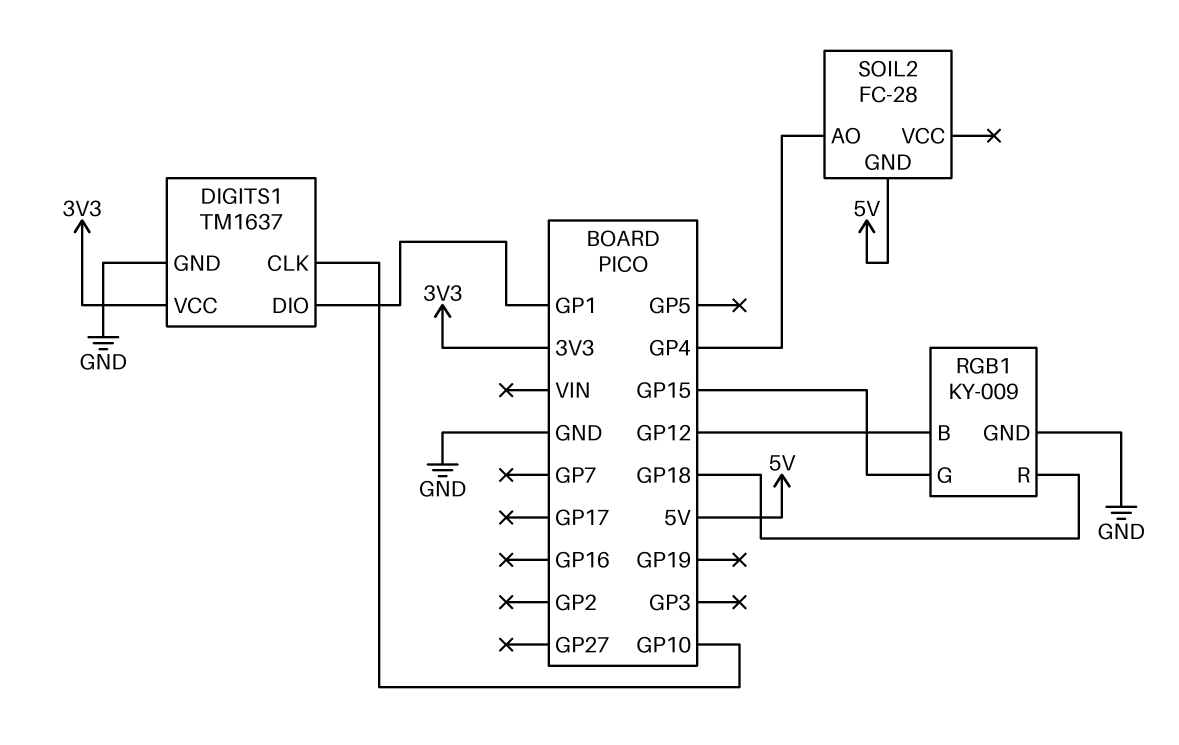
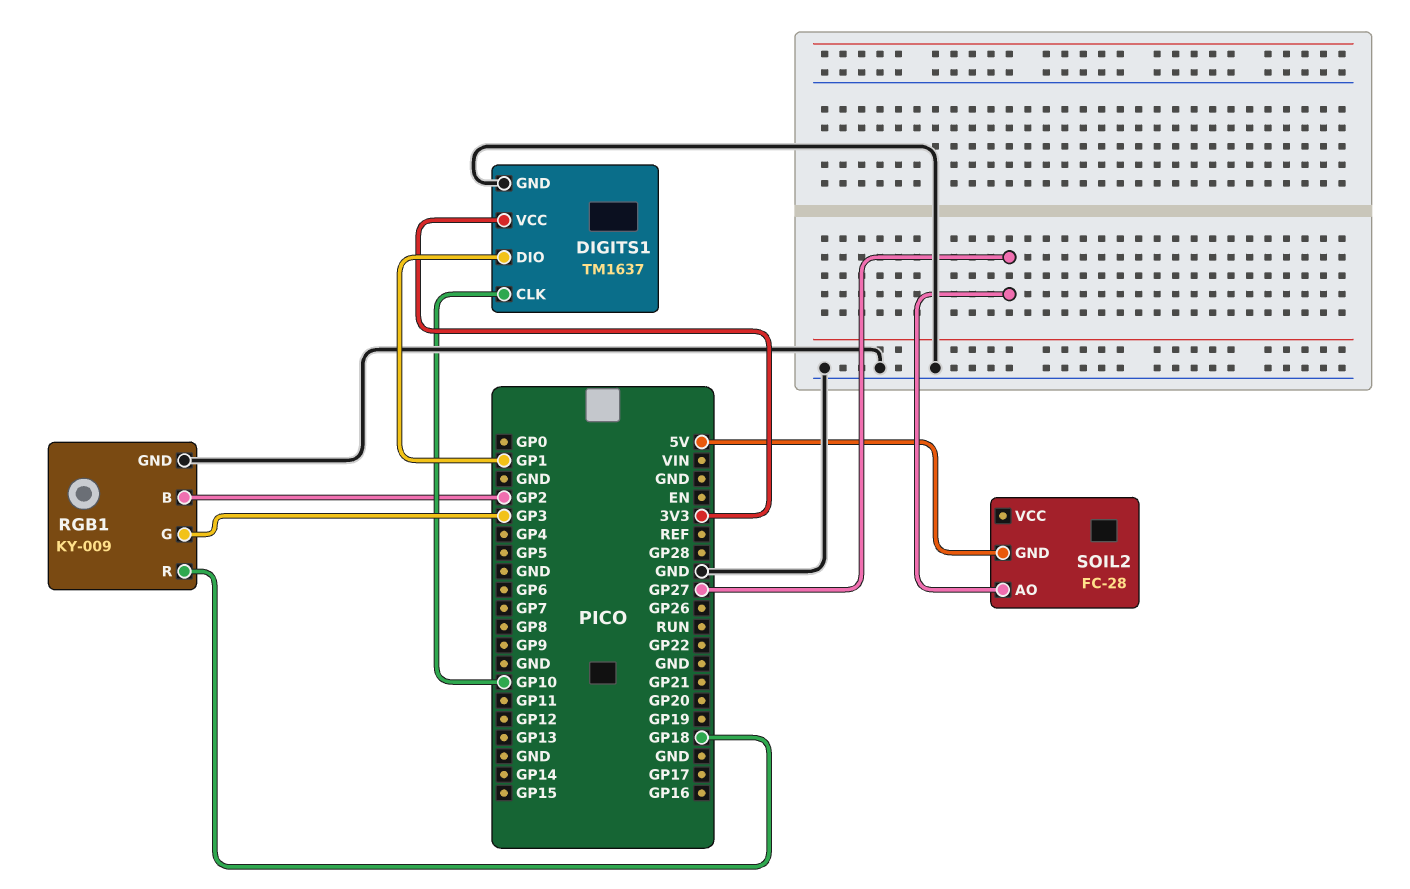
RGB1 pin B: GP12 -> GP2
RGB1 pin G: GP15 -> GP3
SOIL2 pin AO: GP4 -> GP27

